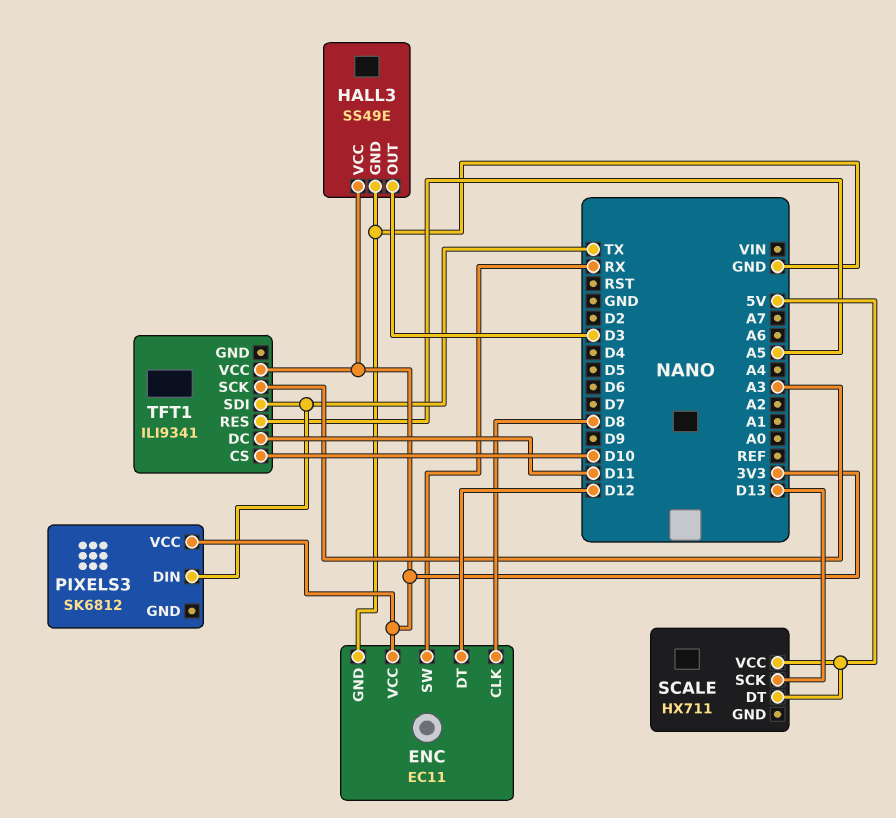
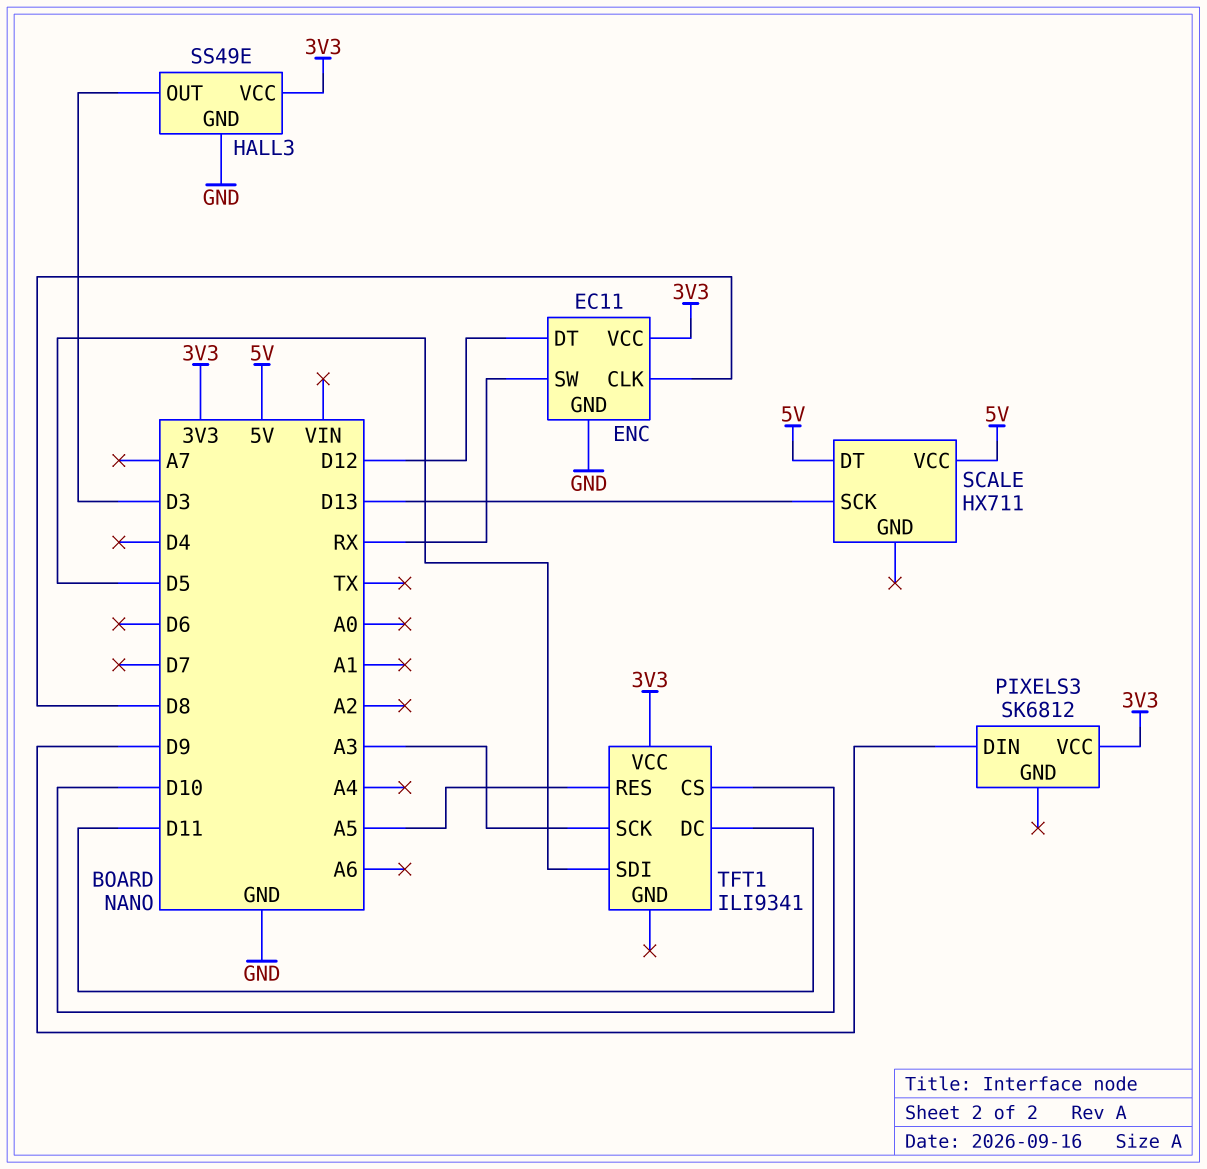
PIXELS3 pin DIN: TX -> D9
TFT1 pin SDI: TX -> D5

